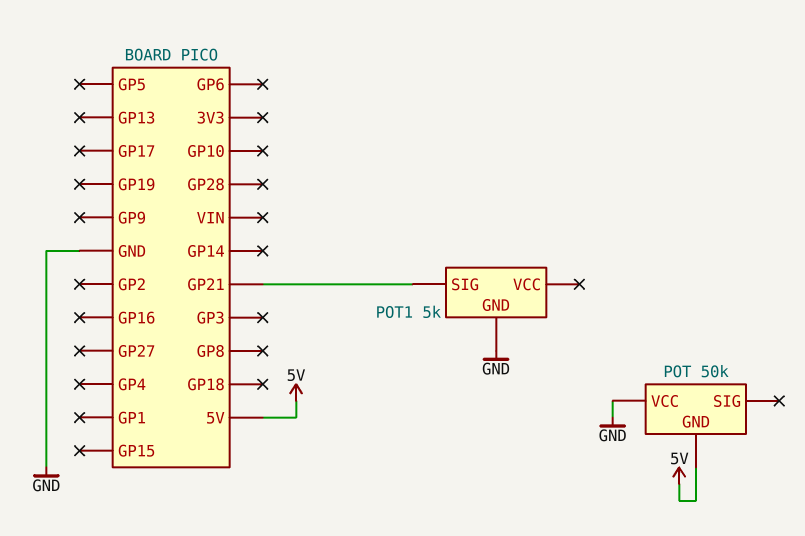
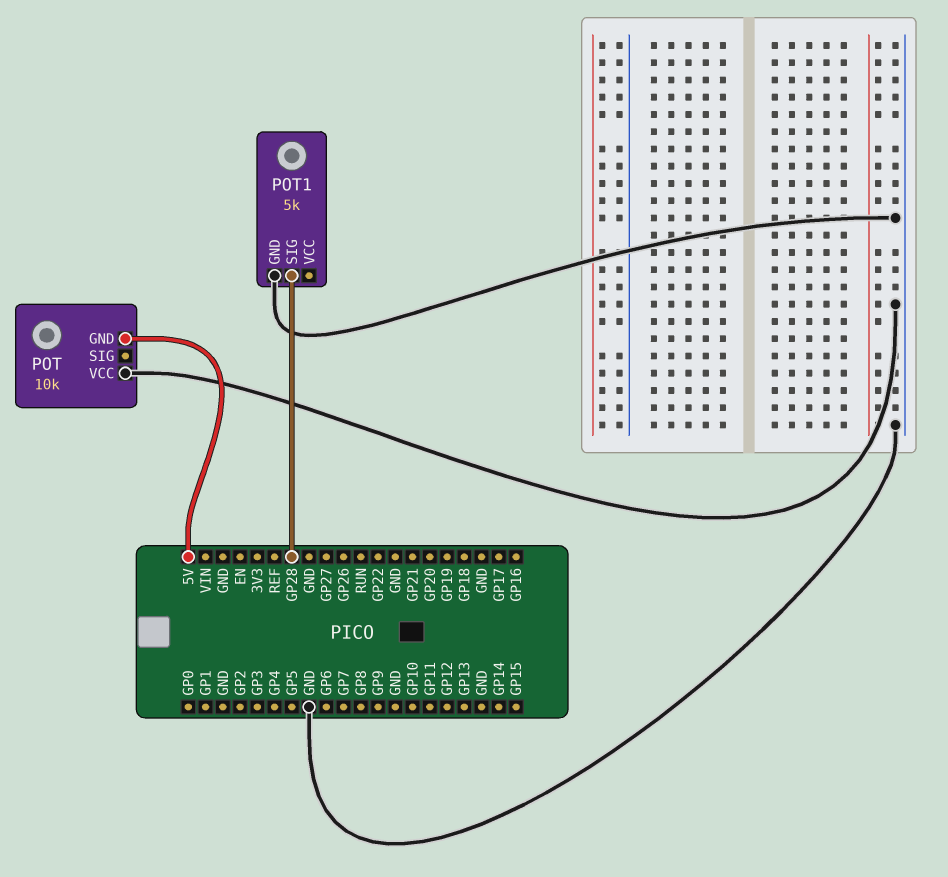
POT: 50k -> 10k
POT1 pin SIG: GP21 -> GP28

